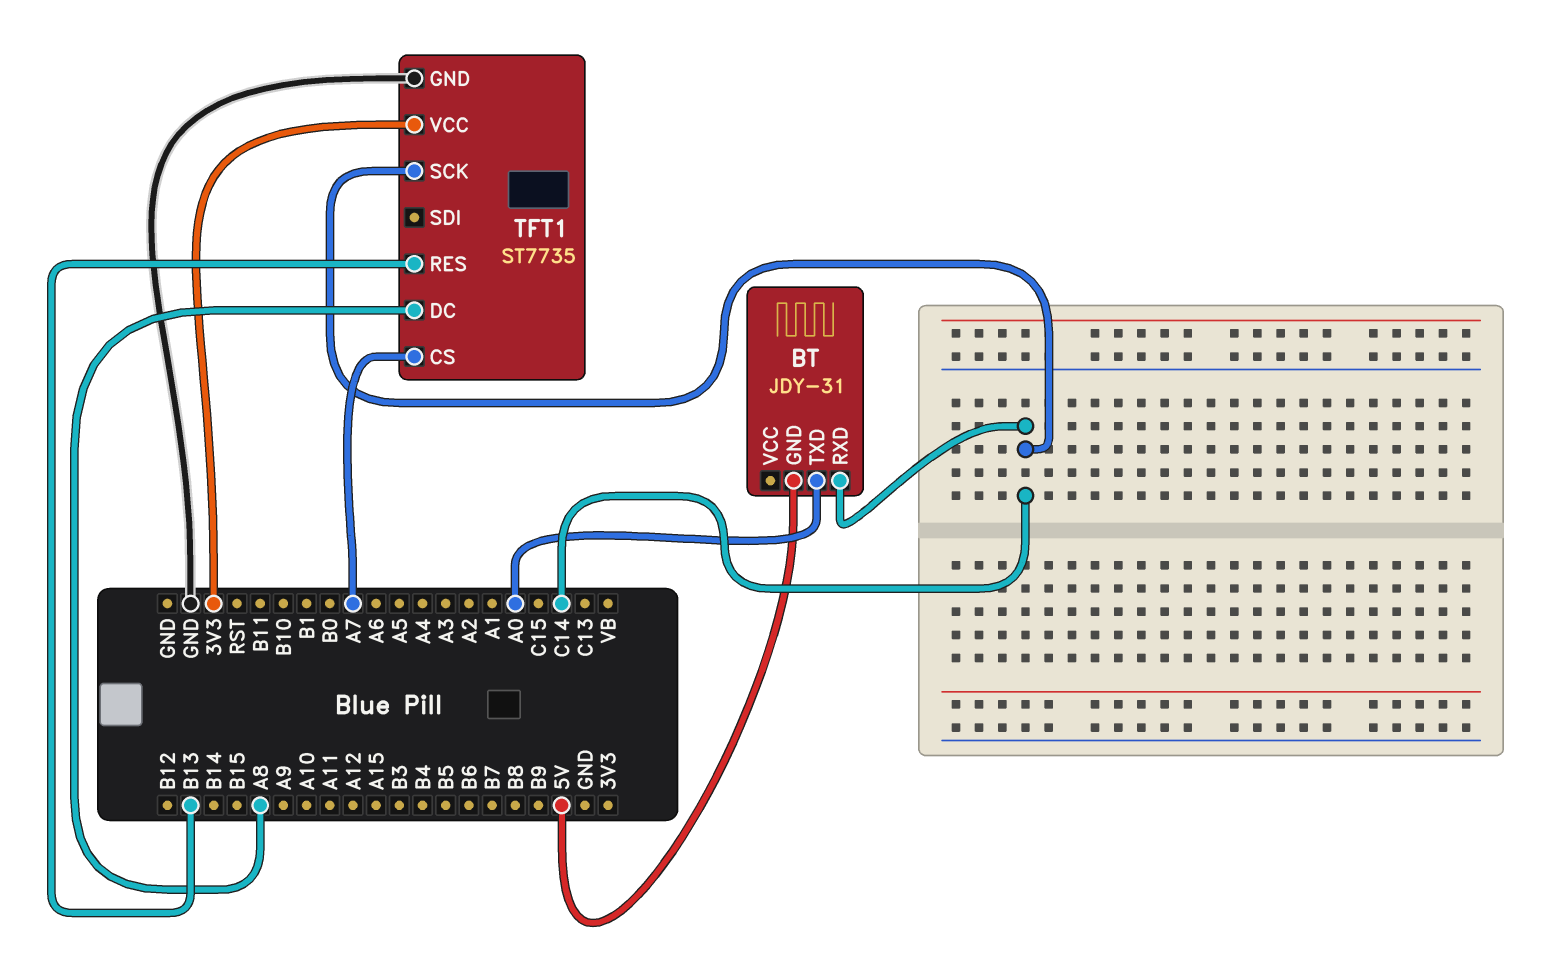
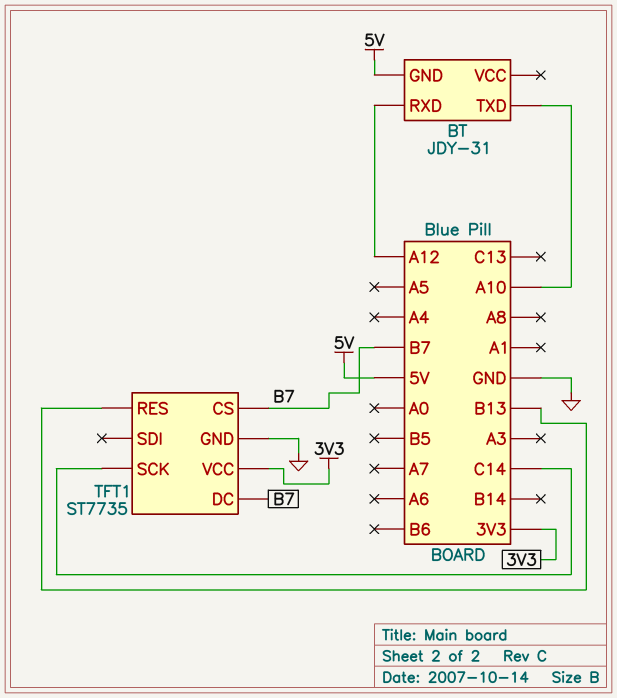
BT pin RXD: C14 -> A12
BT pin TXD: A0 -> A10
TFT1 pin CS: A7 -> B7
TFT1 pin DC: A8 -> B7

